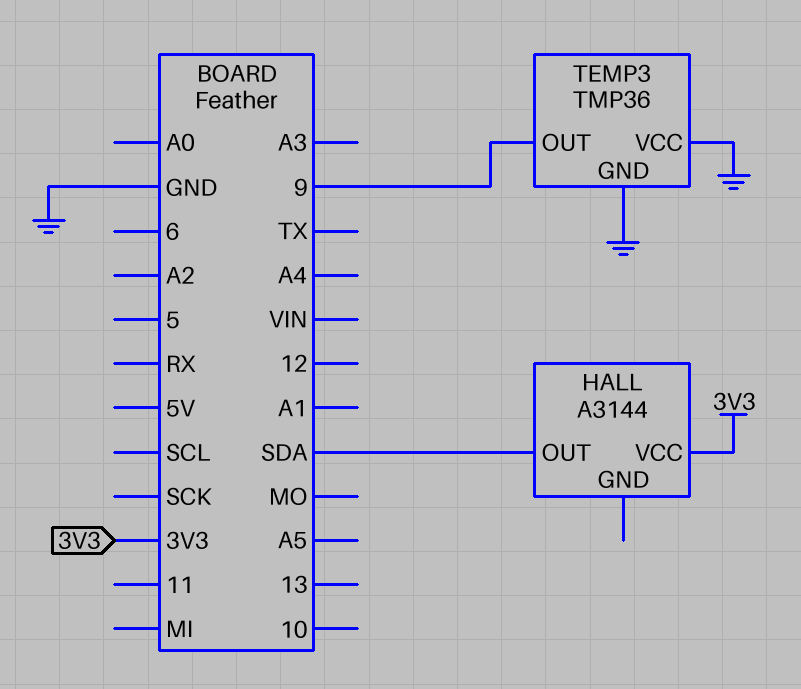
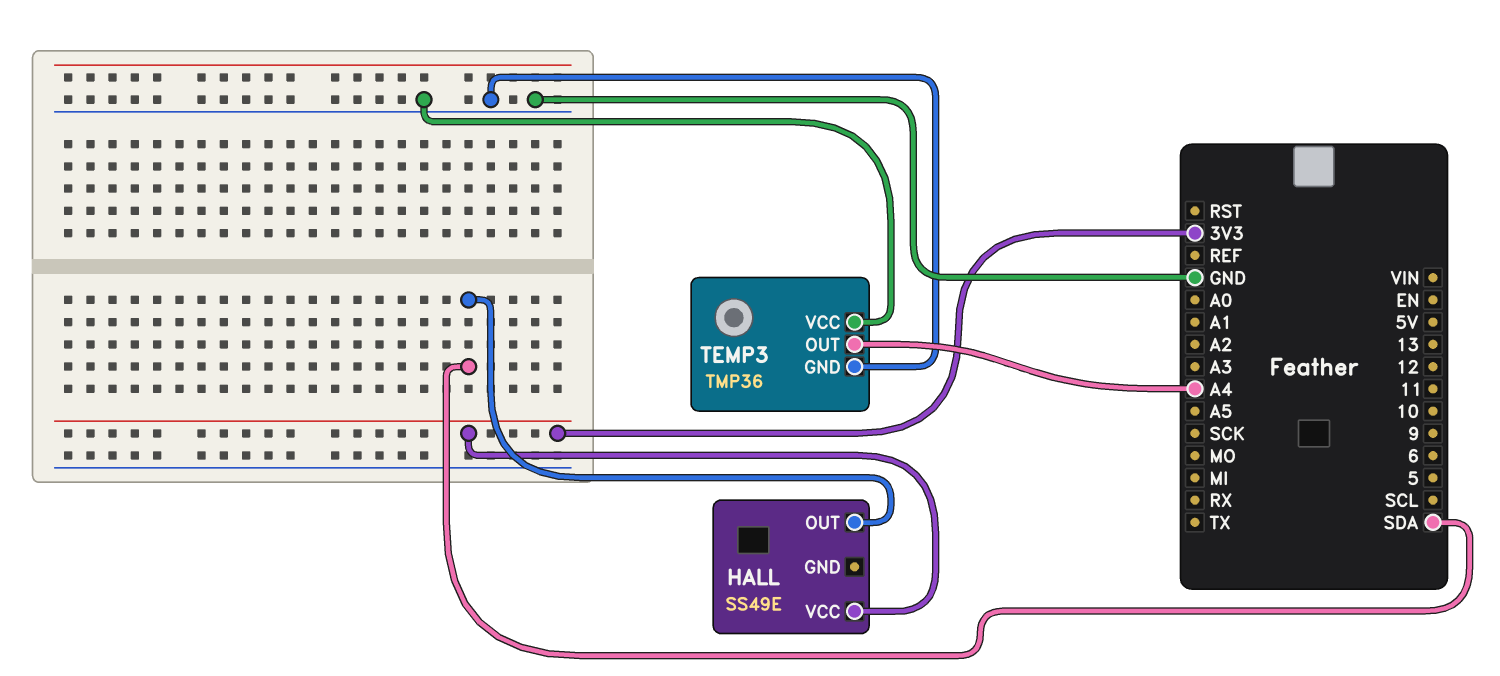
HALL: A3144 -> SS49E
TEMP3 pin OUT: 9 -> A4

